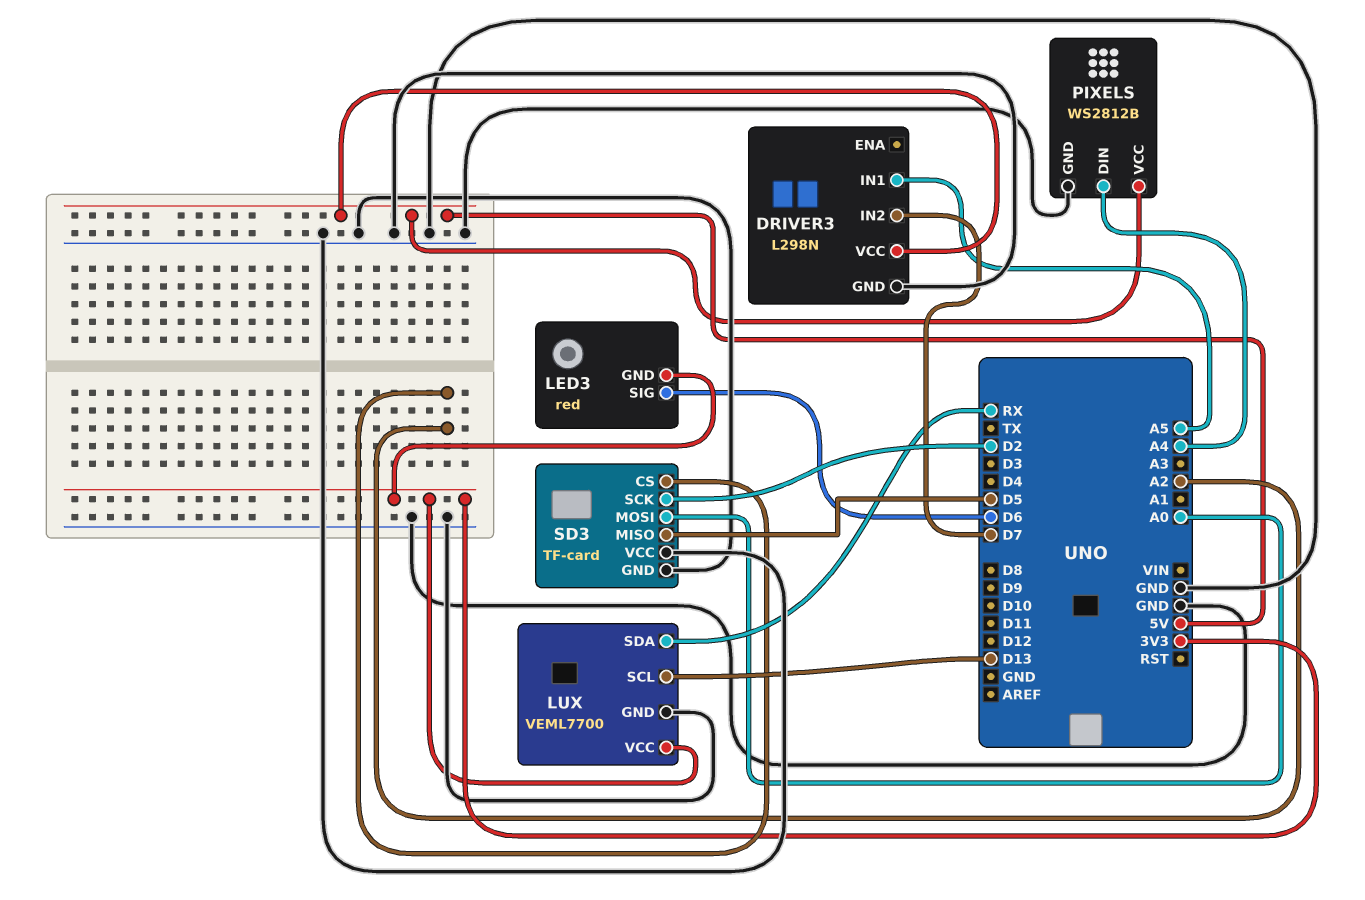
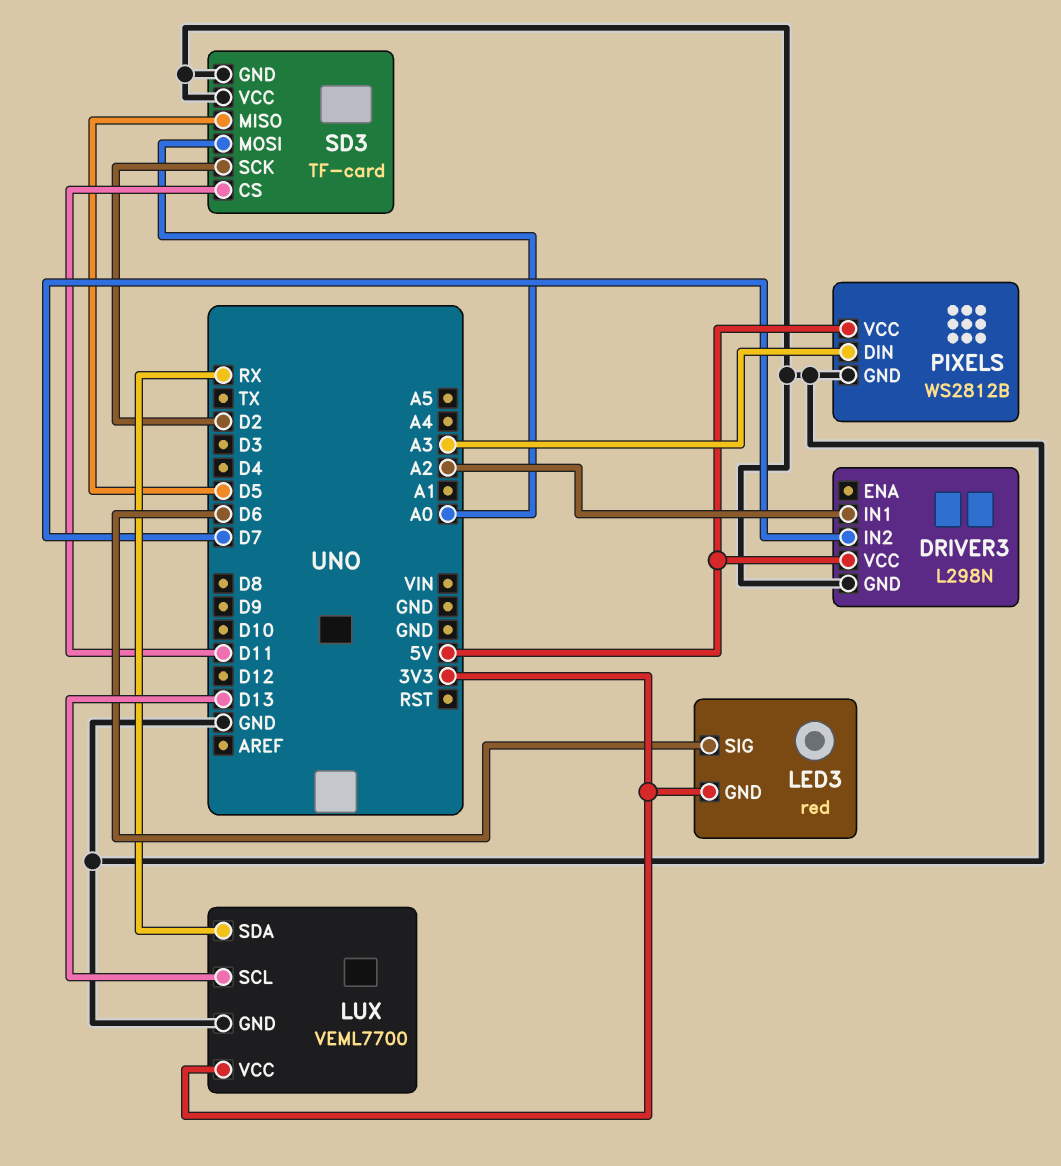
DRIVER3 pin IN1: A5 -> A2
PIXELS pin DIN: A4 -> A3
SD3 pin CS: A2 -> D11

